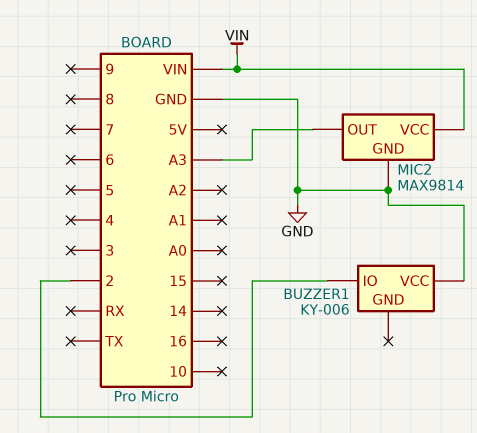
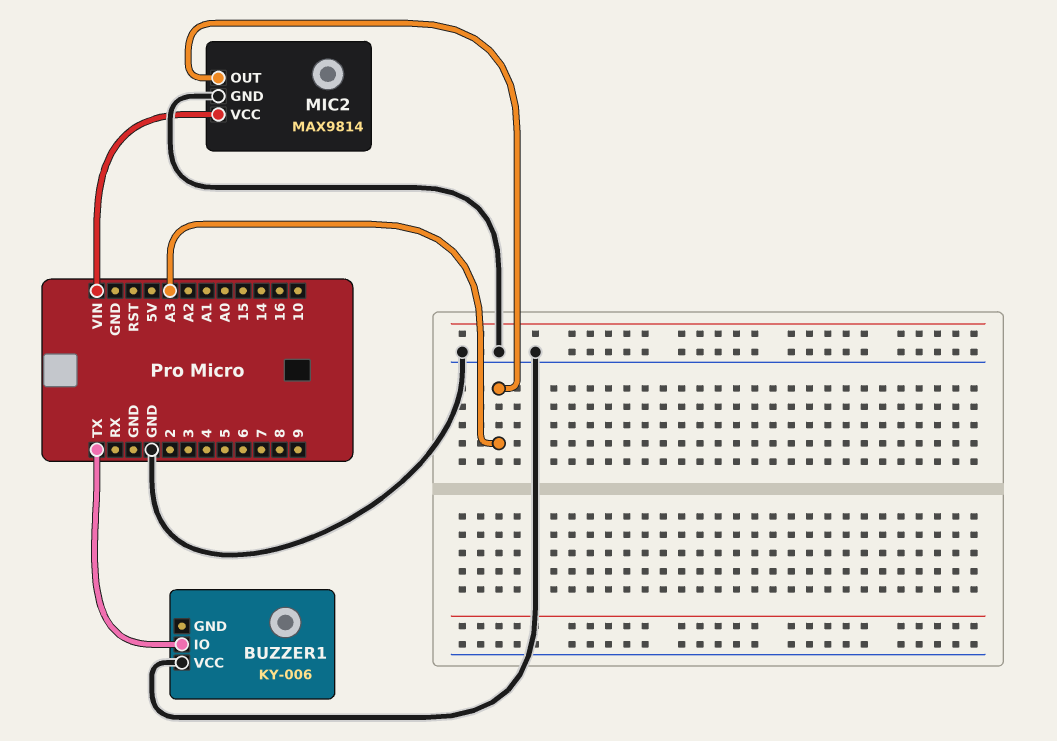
BUZZER1 pin IO: 2 -> TX

